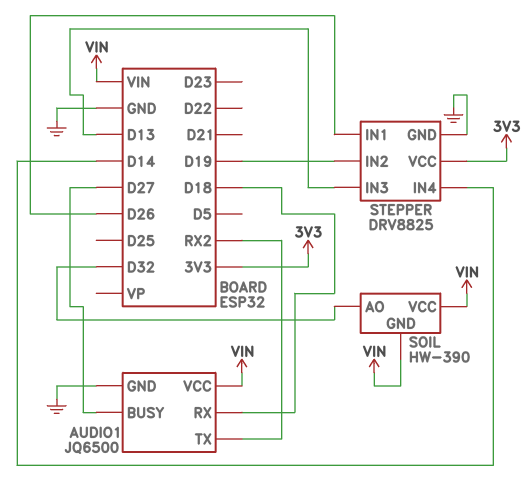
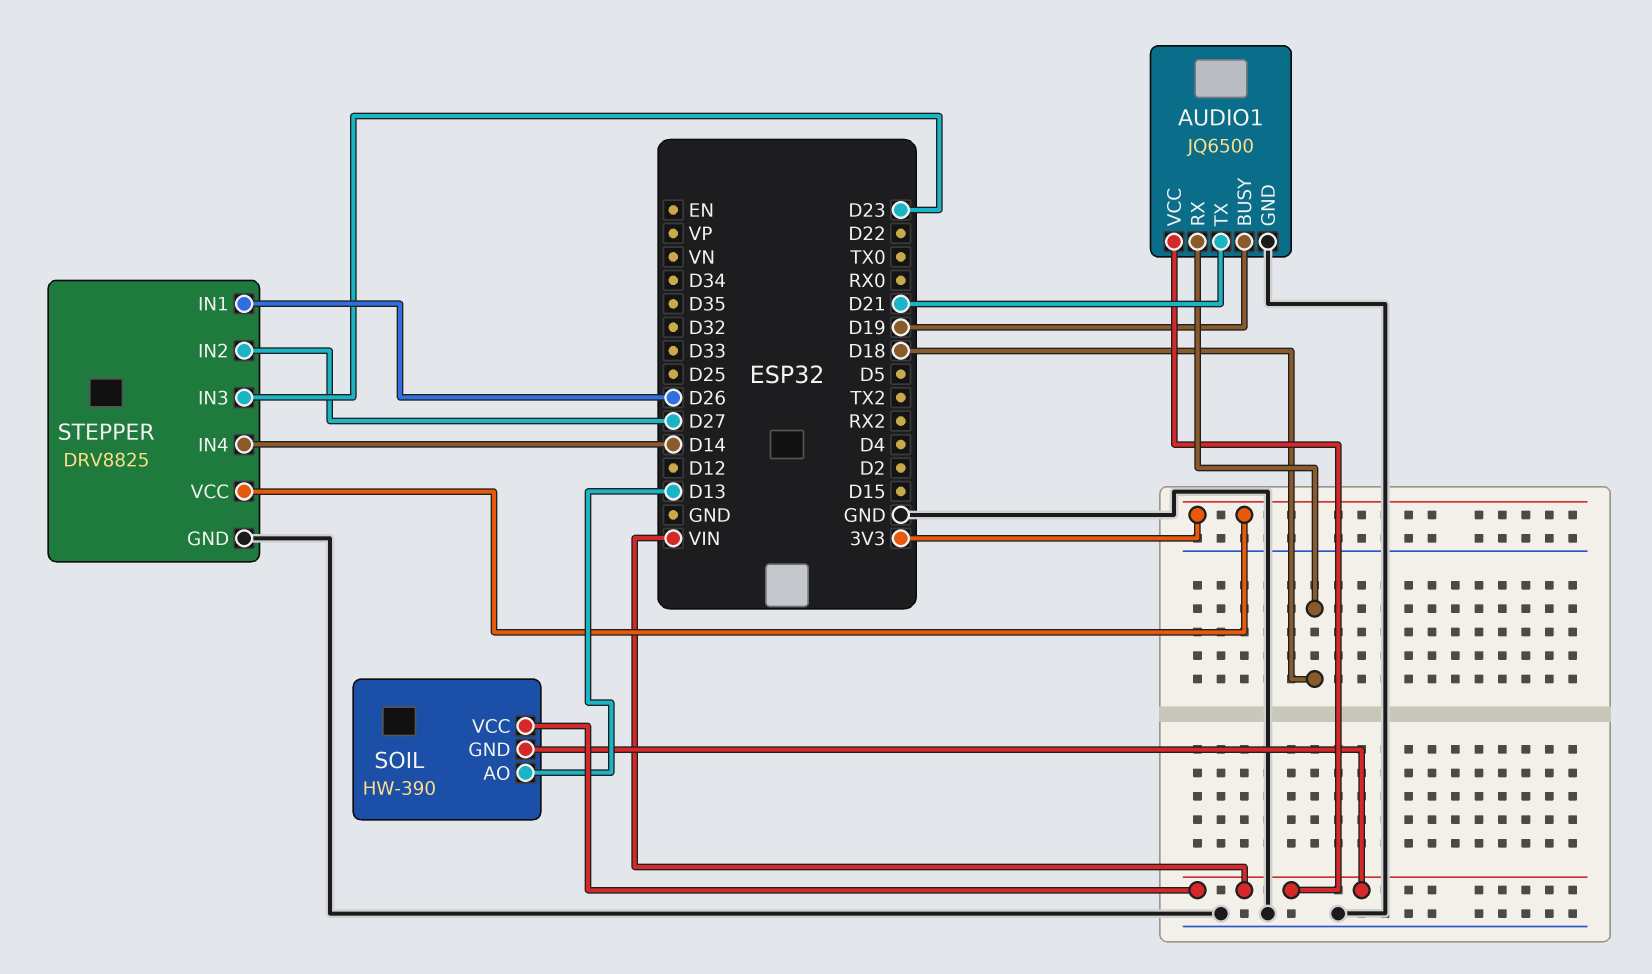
AUDIO1 pin BUSY: D27 -> D19
AUDIO1 pin TX: RX2 -> D21
SOIL pin AO: D32 -> D13
STEPPER pin IN2: D19 -> D27
STEPPER pin IN3: D13 -> D23

